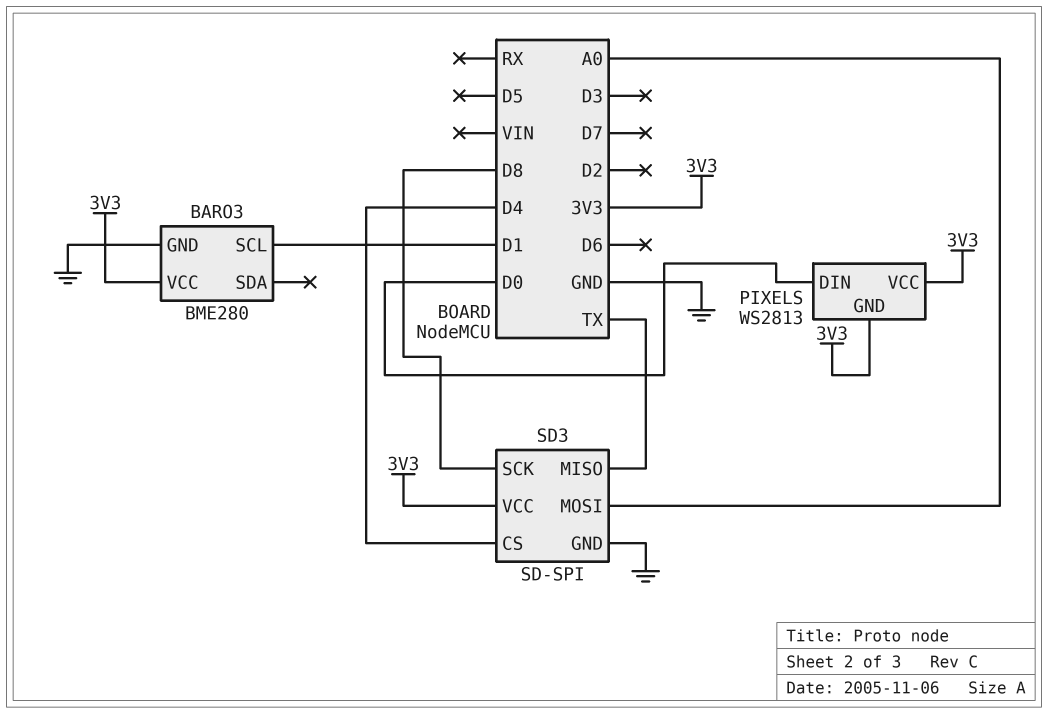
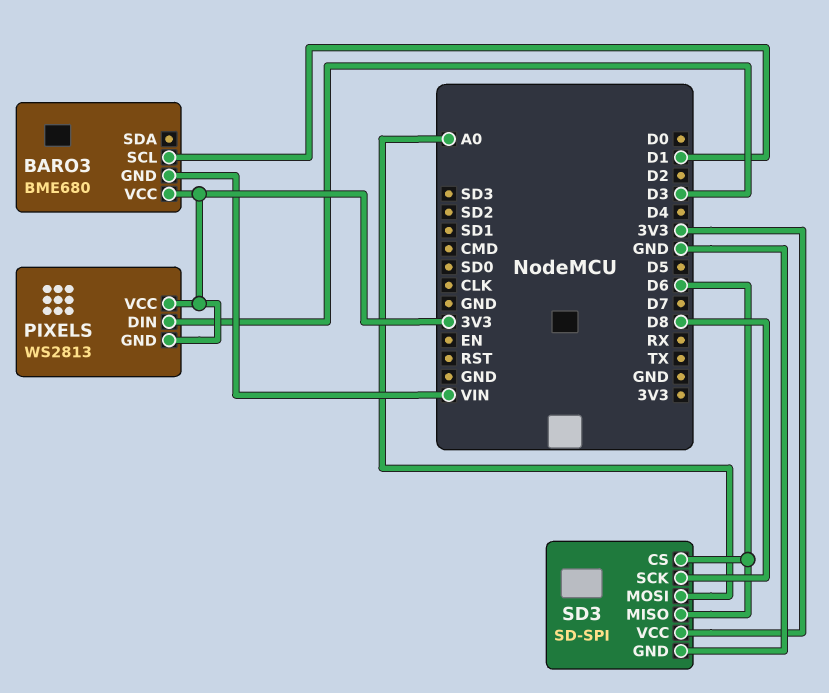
BARO3: BME280 -> BME680
BARO3 pin GND: GND -> VIN
PIXELS pin DIN: D0 -> D3
SD3 pin CS: D4 -> D6
SD3 pin MISO: TX -> D6

